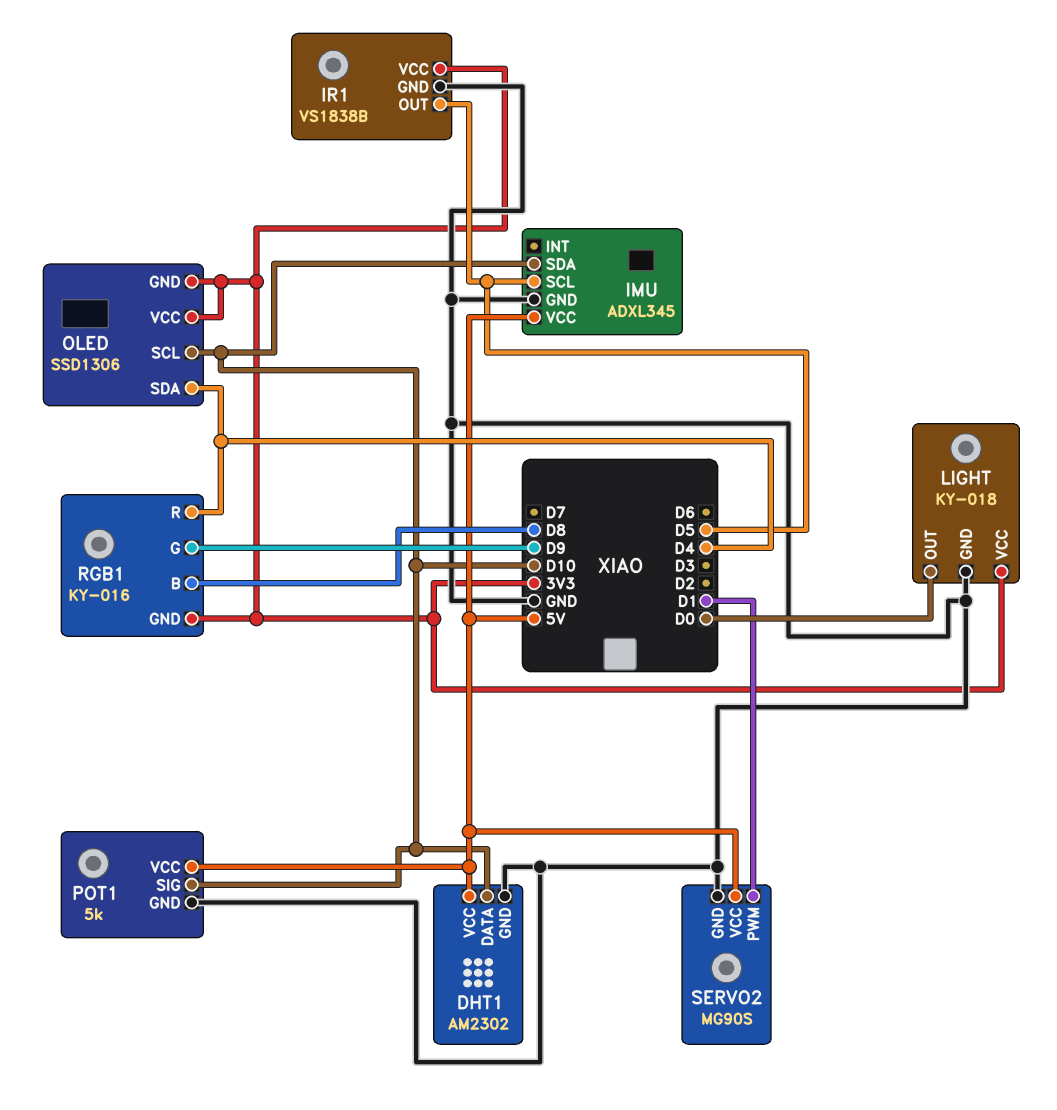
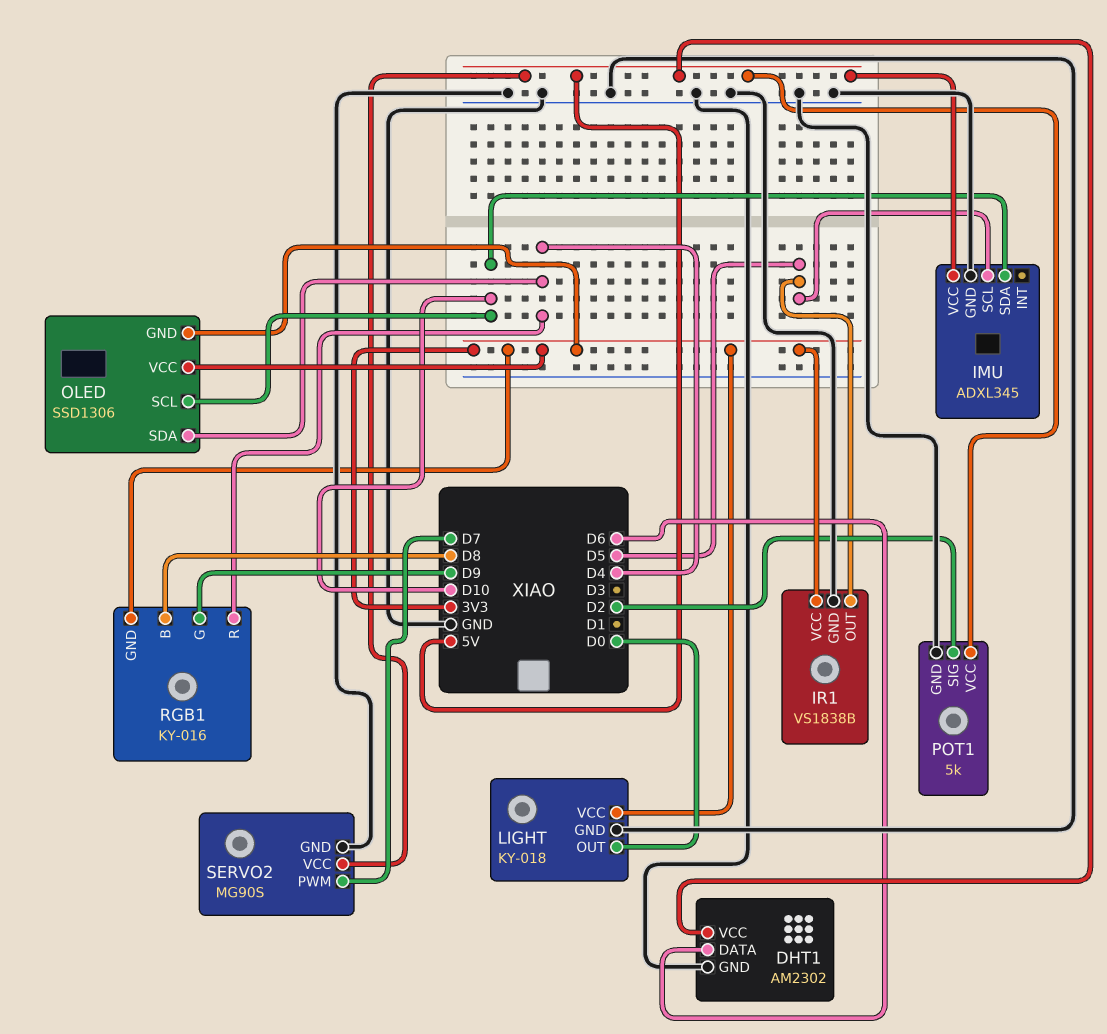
DHT1 pin DATA: D10 -> D6
POT1 pin SIG: D10 -> D2
SERVO2 pin PWM: D1 -> D7

